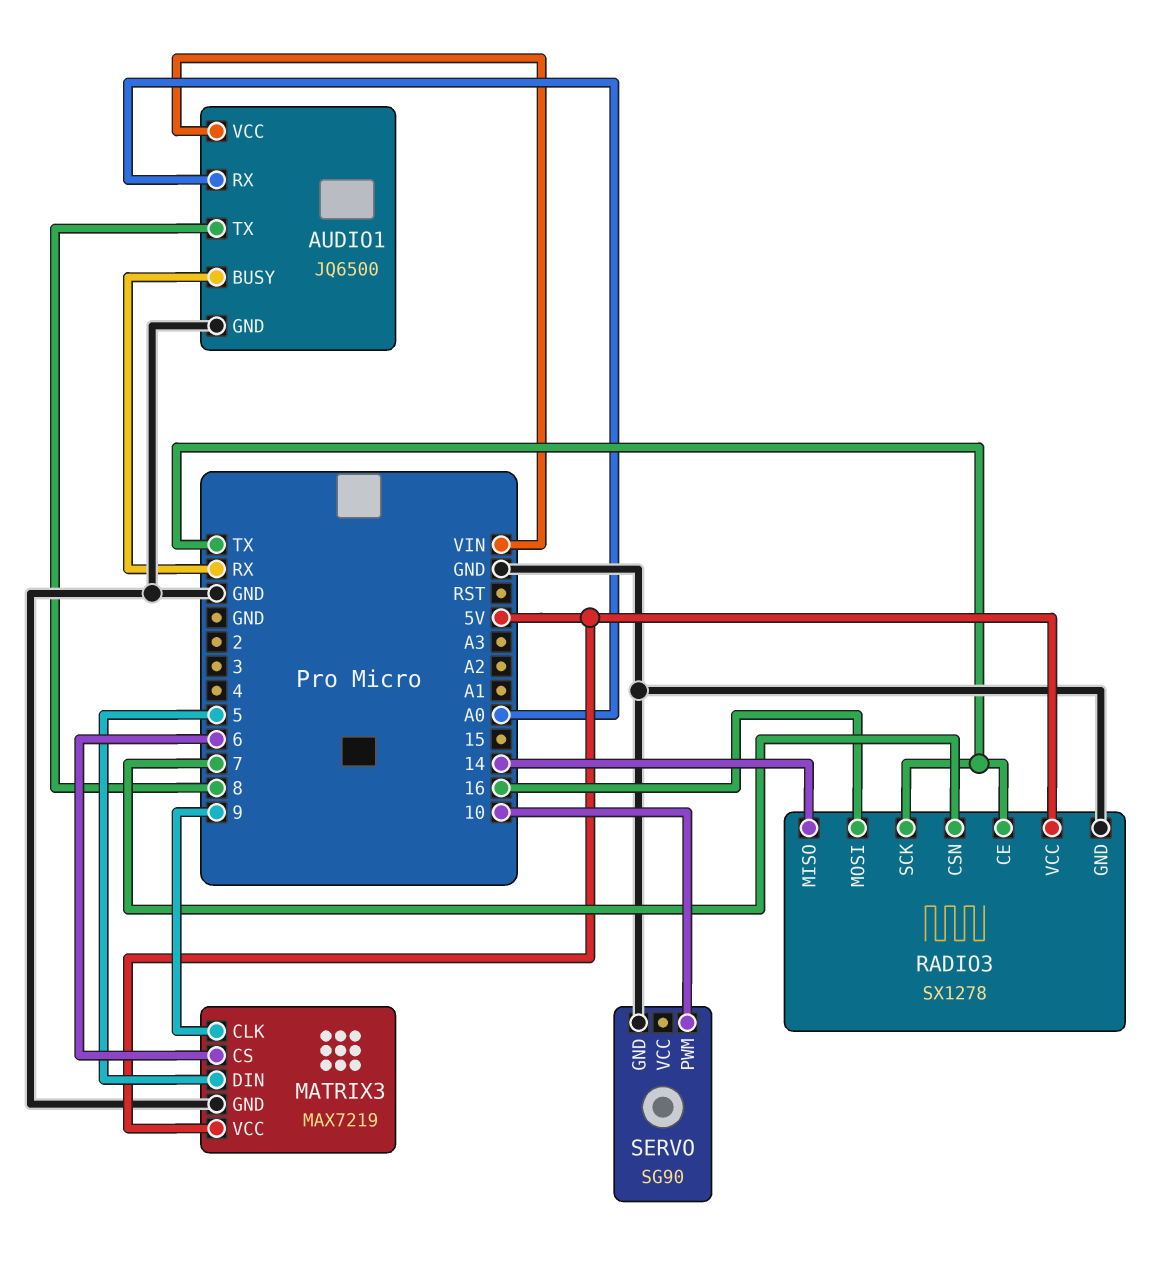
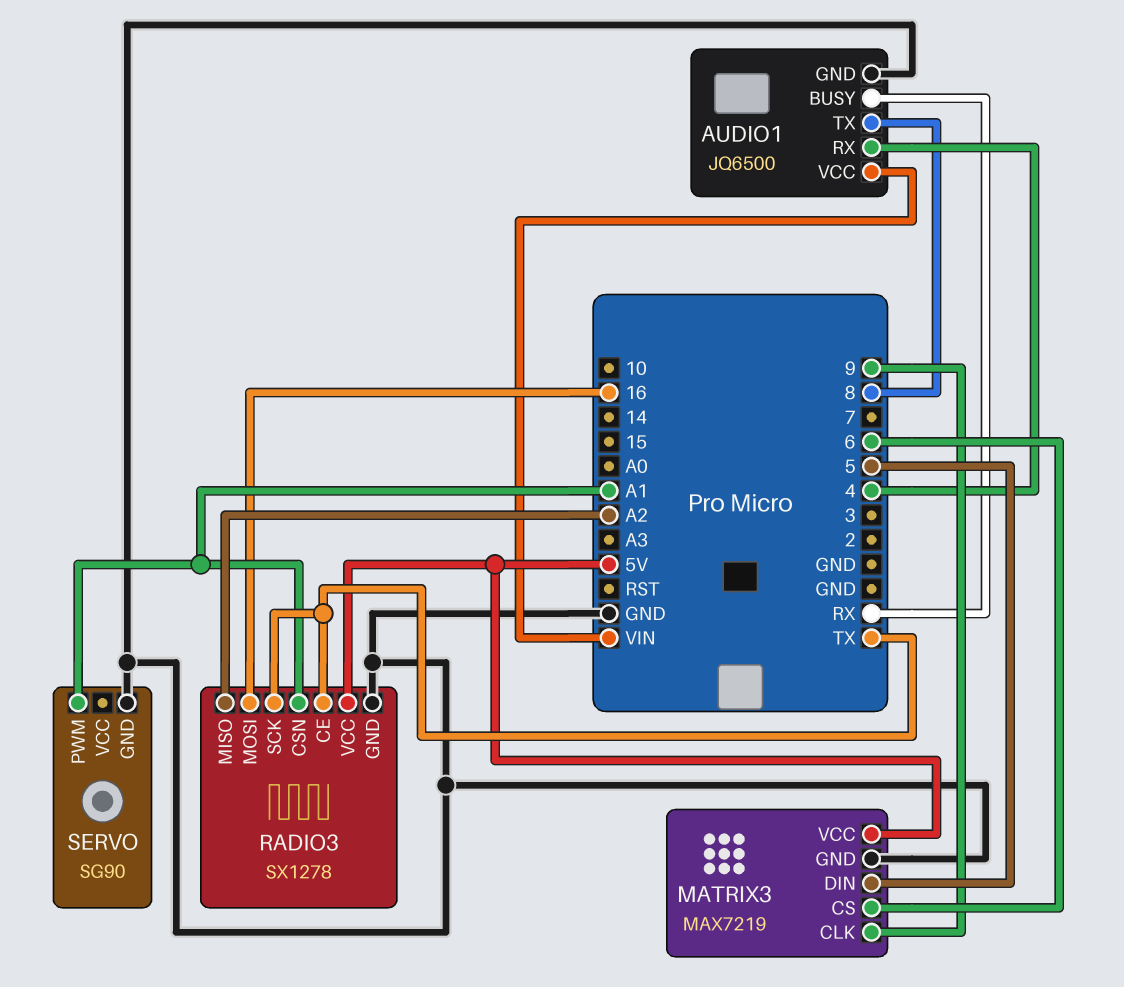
AUDIO1 pin RX: A0 -> 4
RADIO3 pin CSN: 7 -> A1
RADIO3 pin MISO: 14 -> A2
SERVO pin PWM: 10 -> A1

